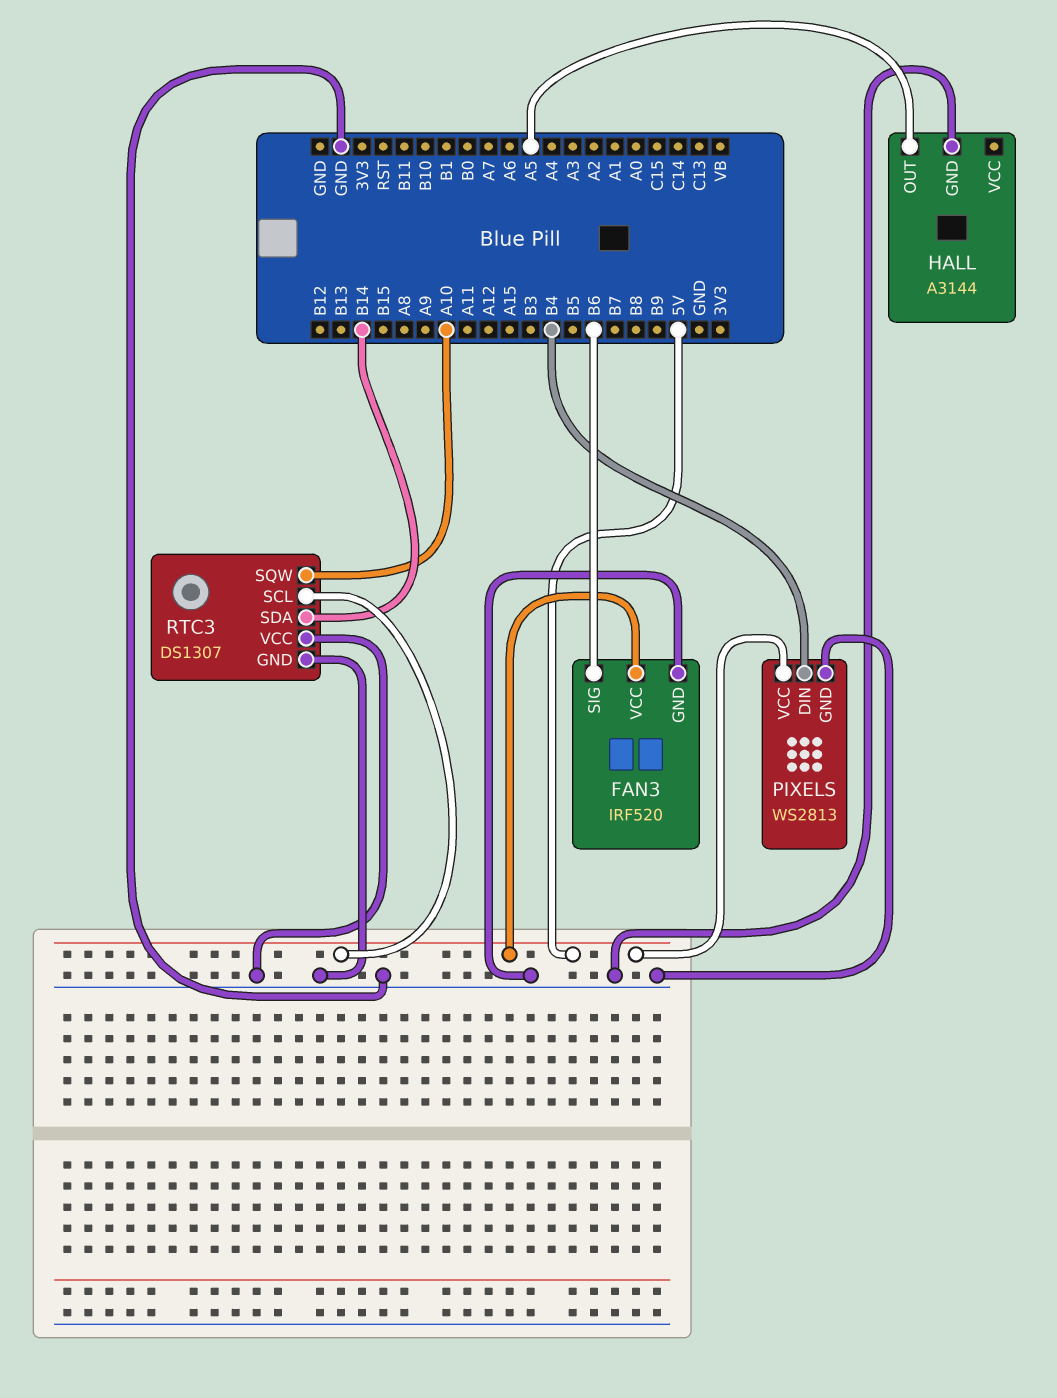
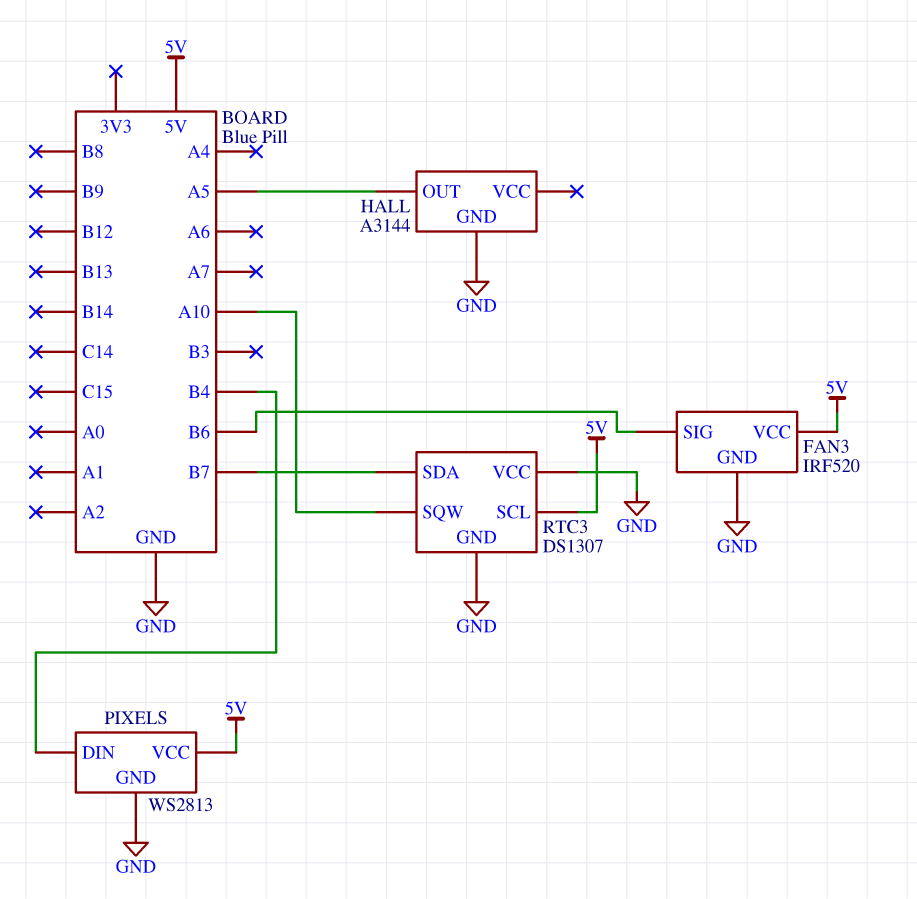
RTC3 pin SDA: B14 -> B7

